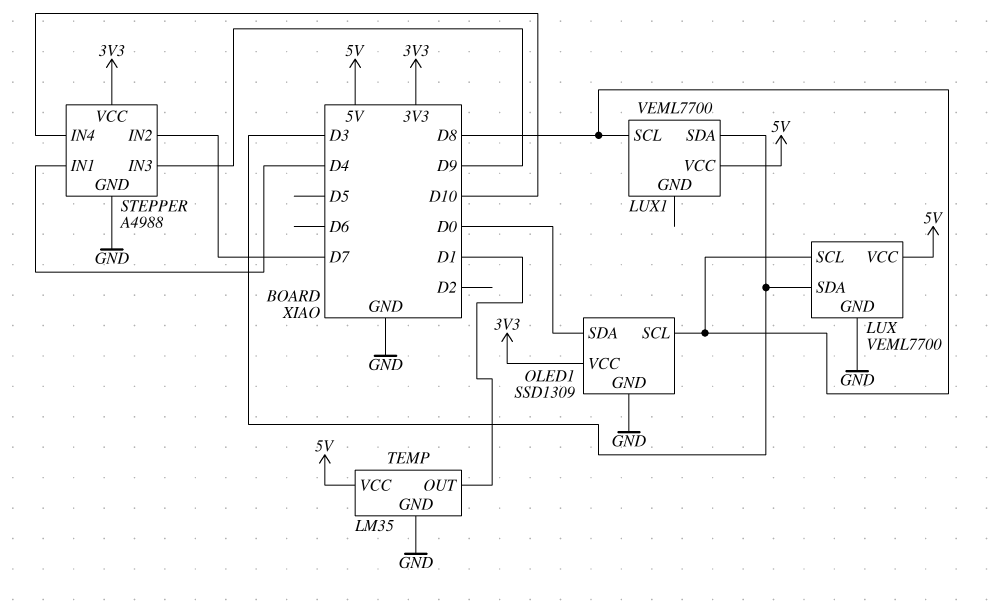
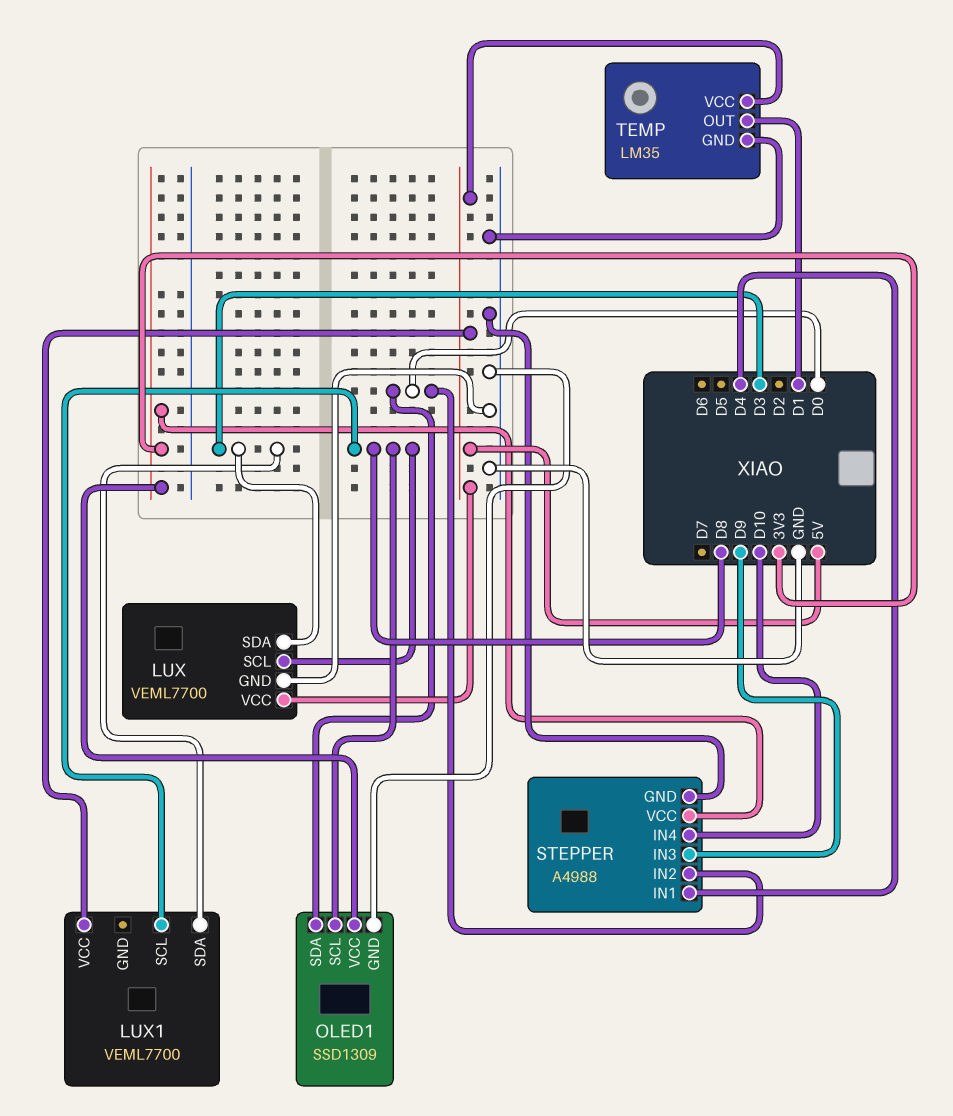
STEPPER pin IN2: D7 -> D0

